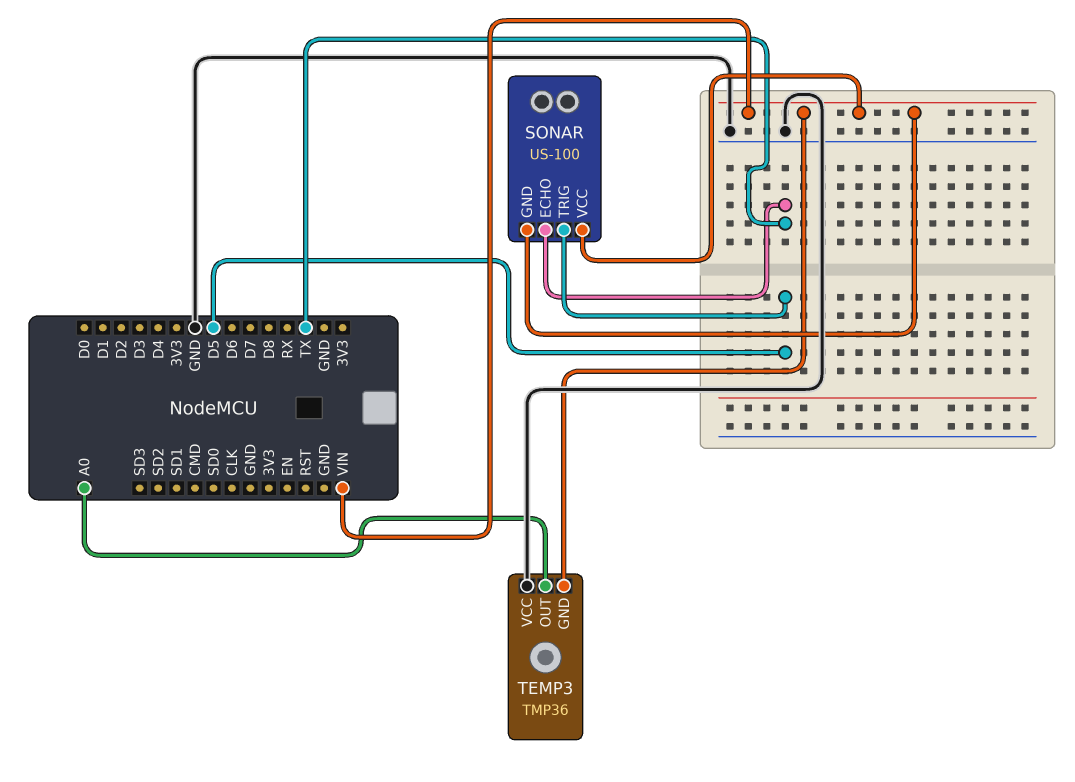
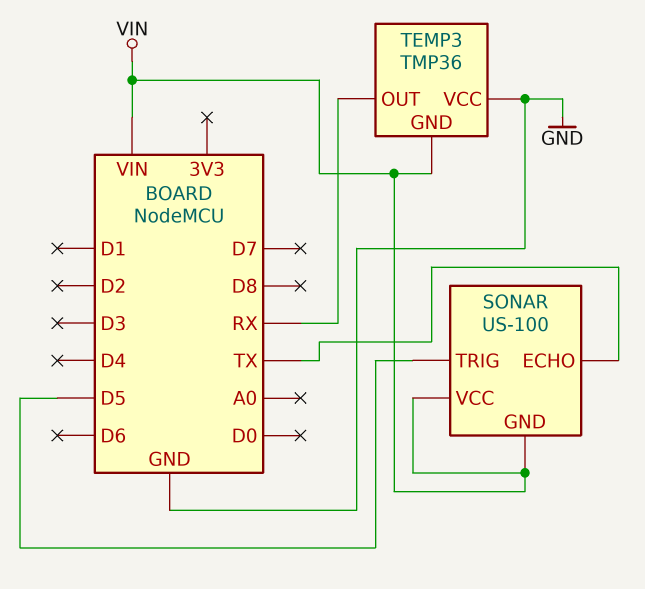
TEMP3 pin OUT: A0 -> RX

